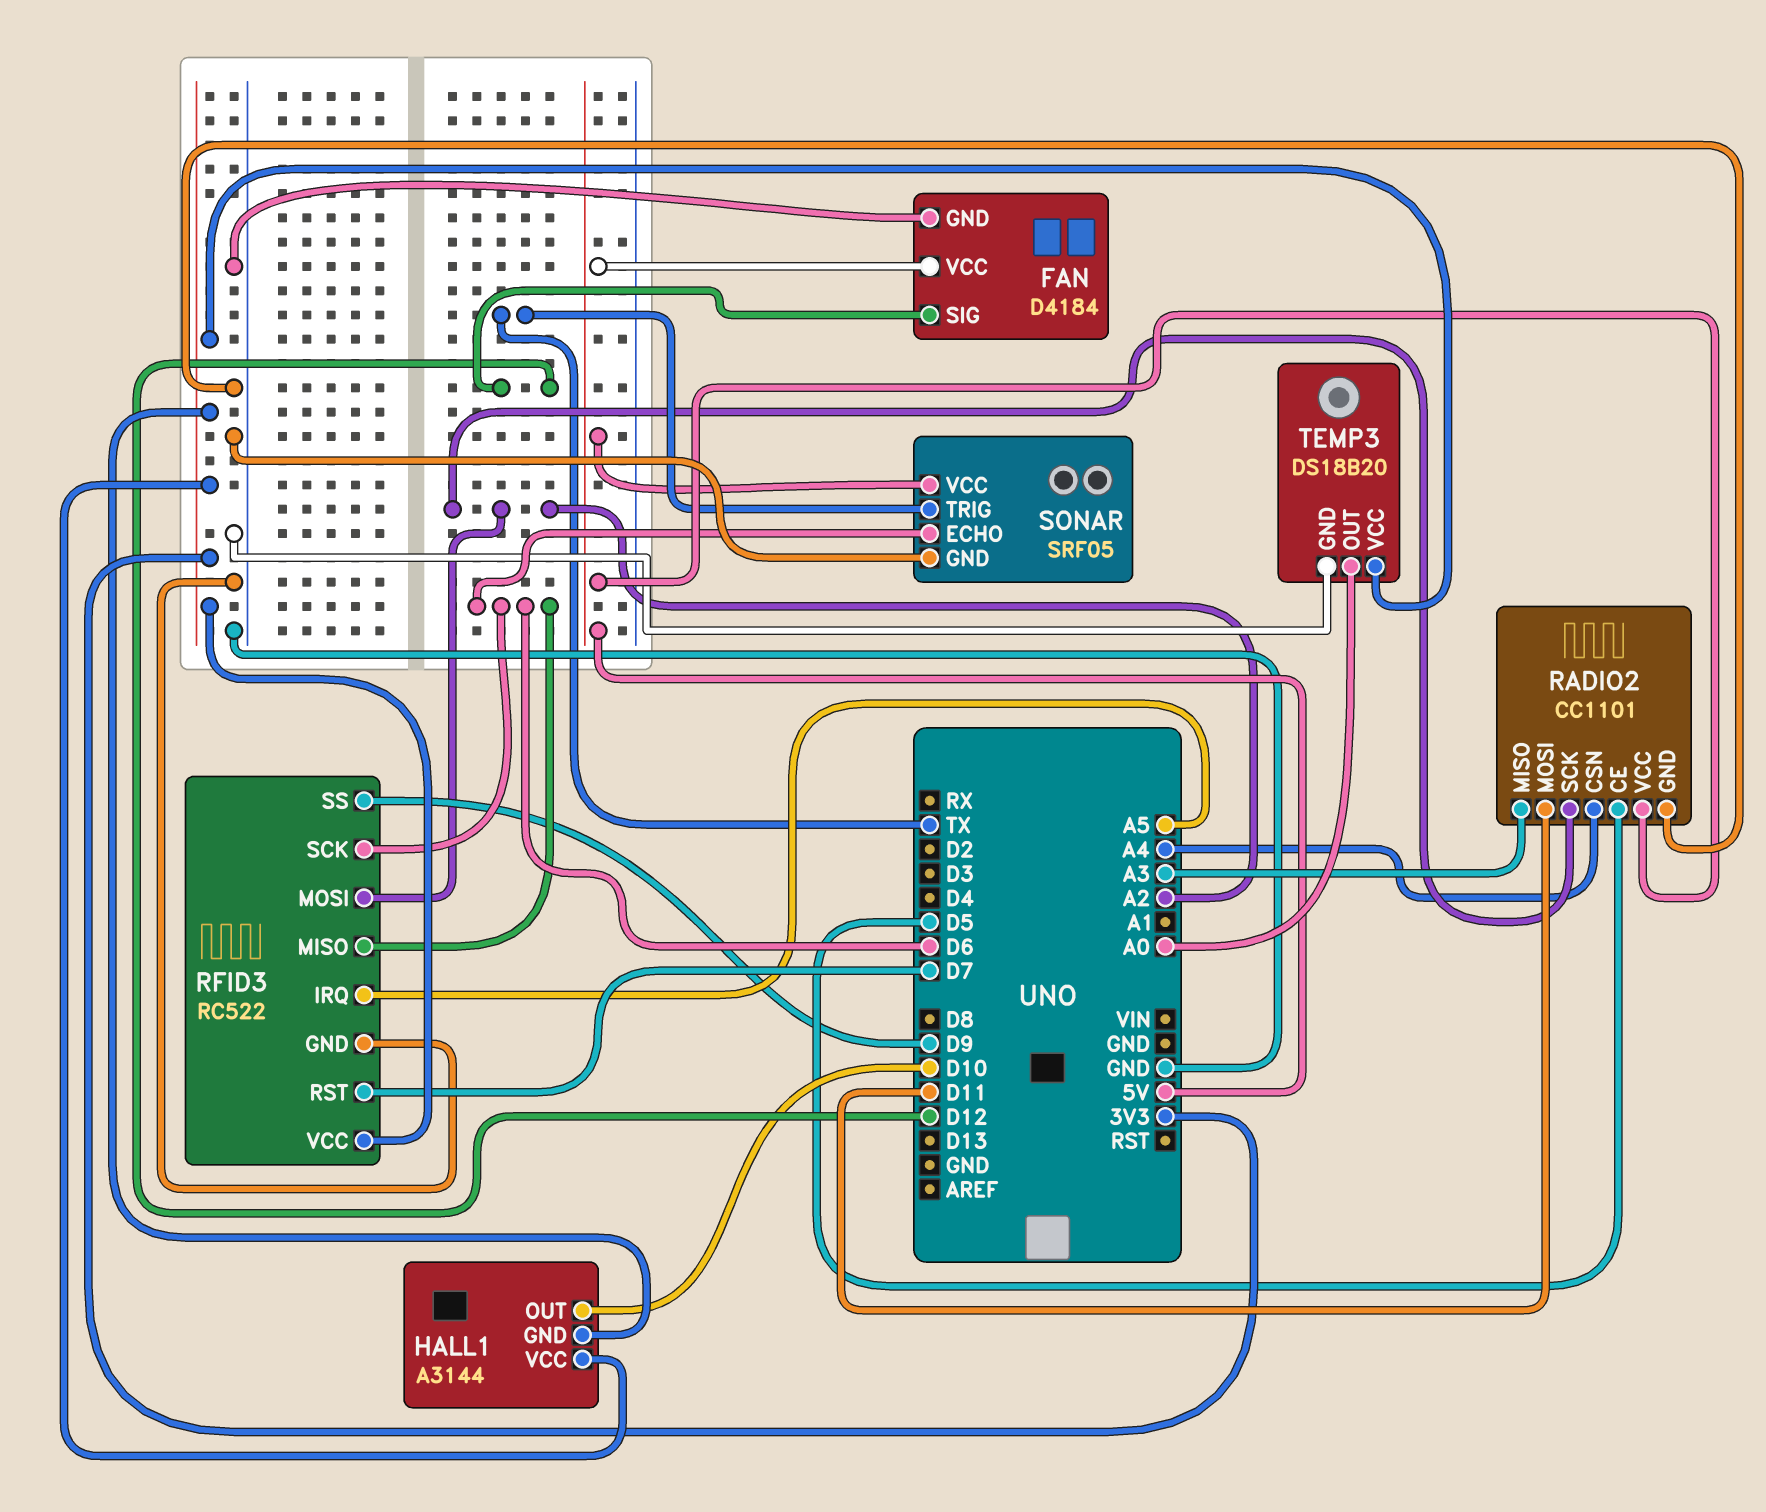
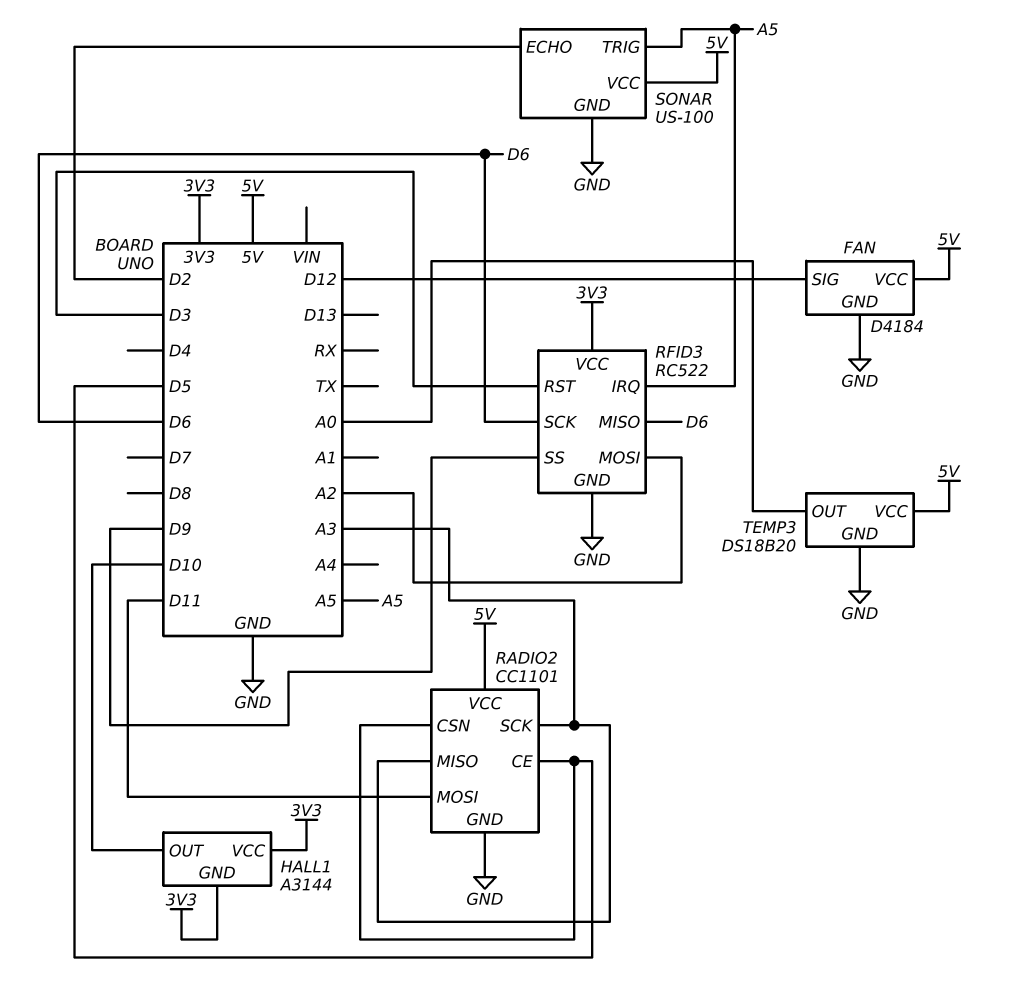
RADIO2 pin CSN: A4 -> D5
RADIO2 pin SCK: A2 -> A3
RFID3 pin RST: D7 -> D3
SONAR: SRF05 -> US-100
SONAR pin ECHO: D6 -> D2
SONAR pin TRIG: TX -> A5
TEMP3 pin VCC: 3V3 -> 5V

